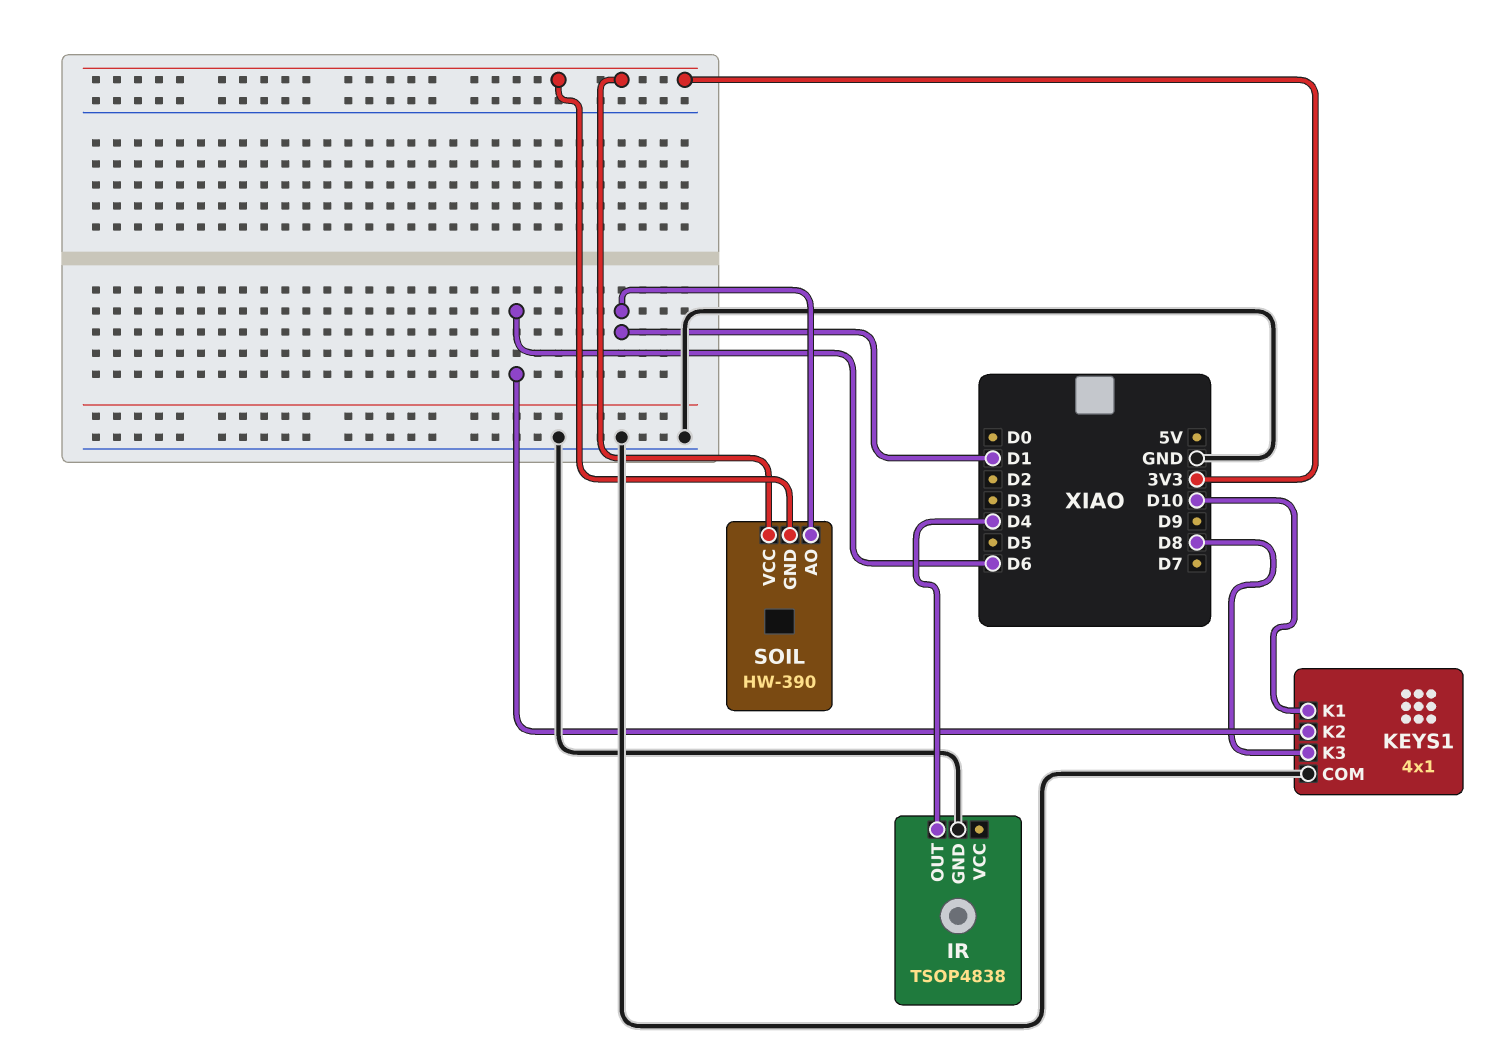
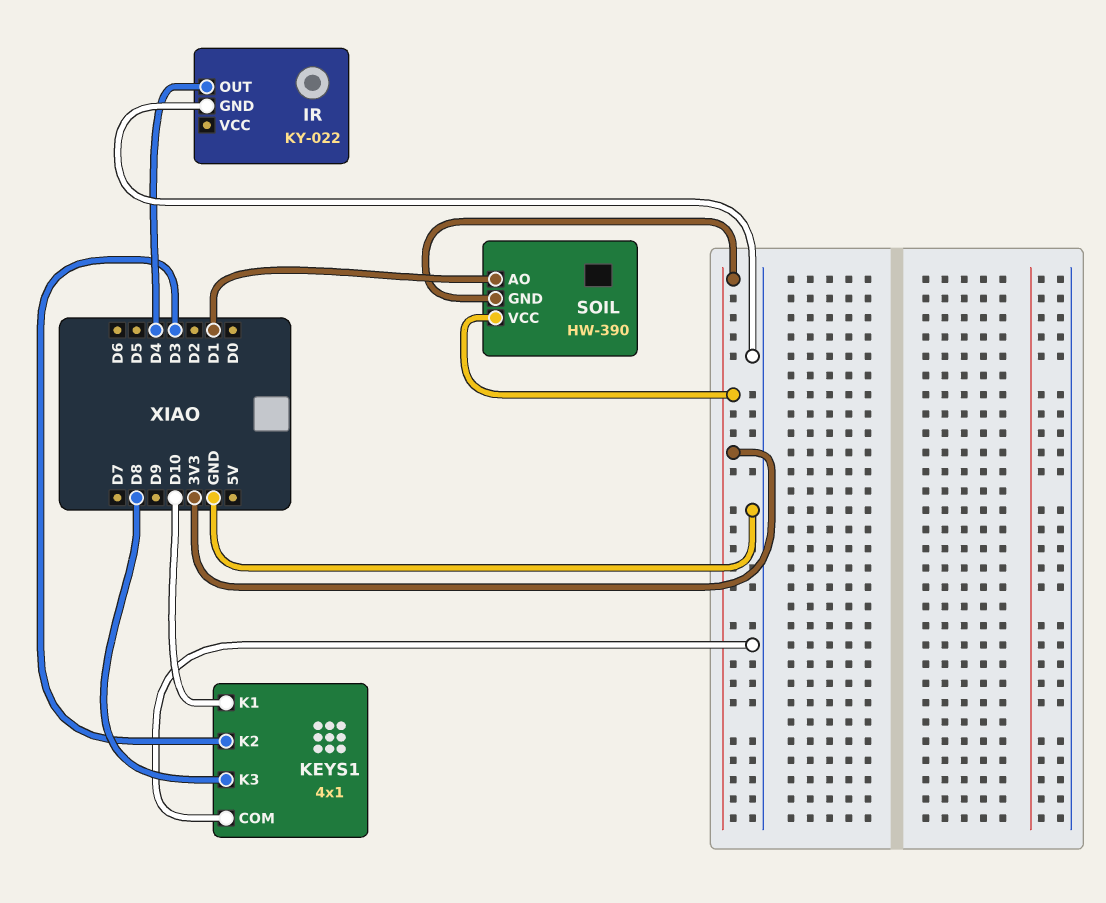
IR: TSOP4838 -> KY-022
KEYS1 pin K2: D6 -> D3

